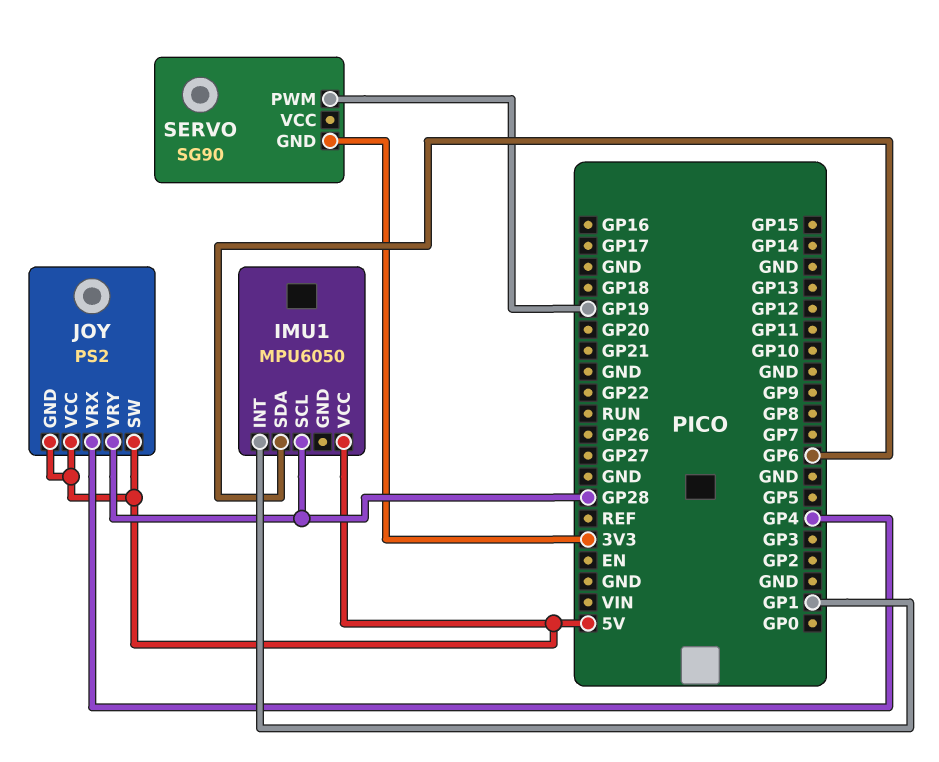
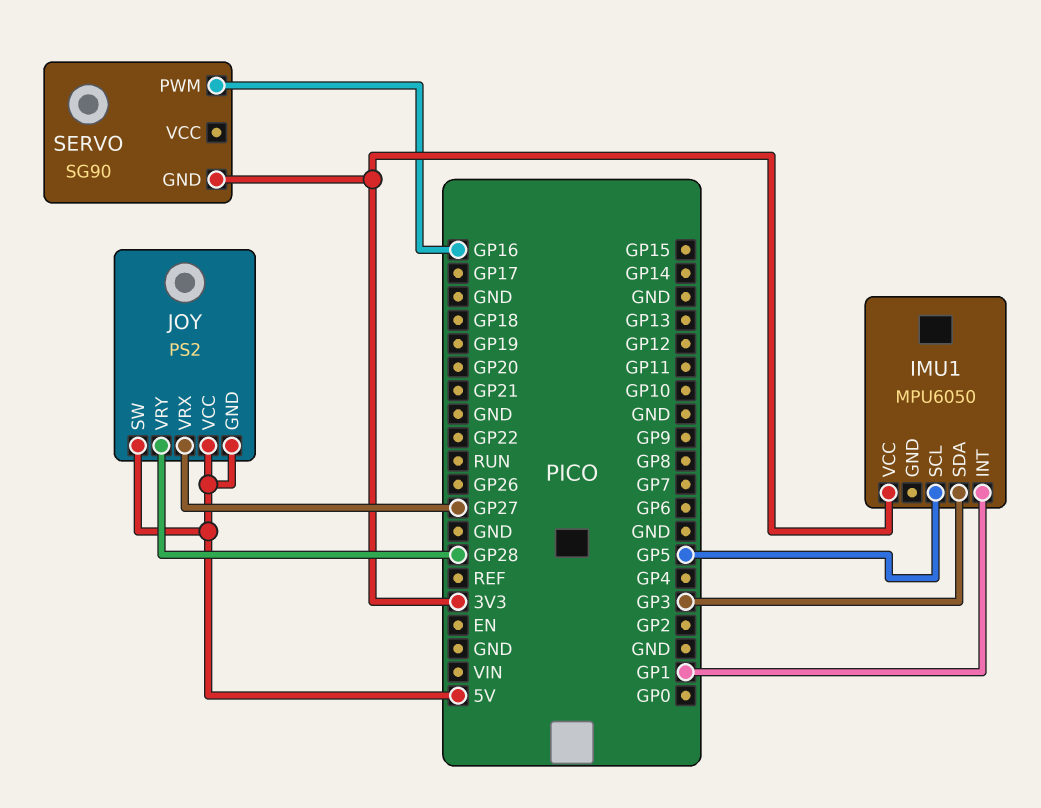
IMU1 pin SCL: GP28 -> GP5
IMU1 pin SDA: GP6 -> GP3
IMU1 pin VCC: 5V -> 3V3
JOY pin VRX: GP4 -> GP27
SERVO pin PWM: GP19 -> GP16

